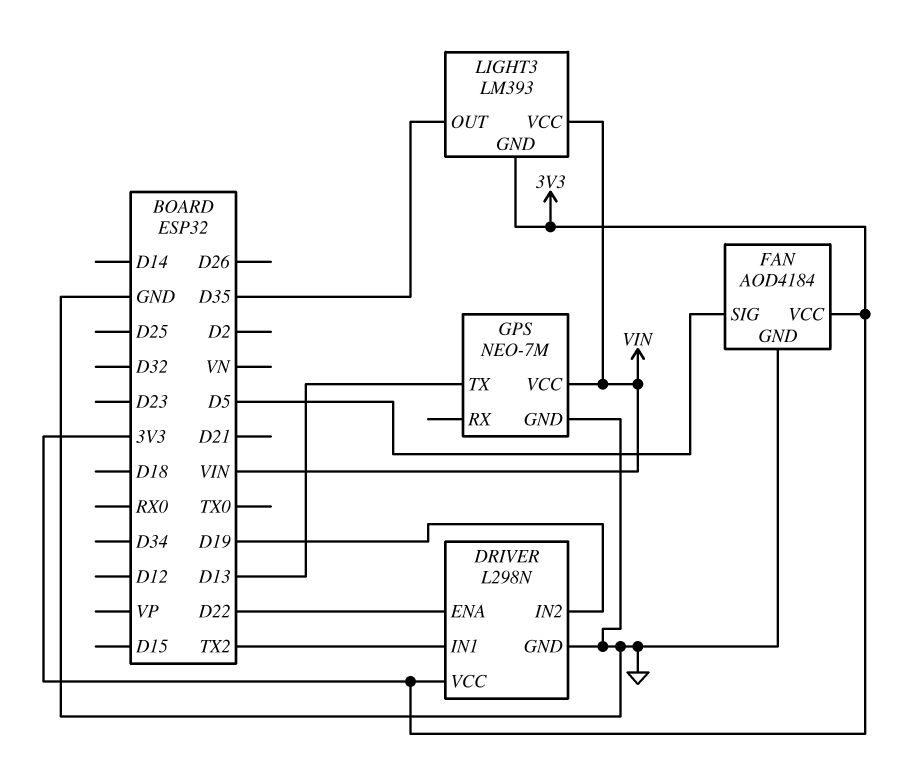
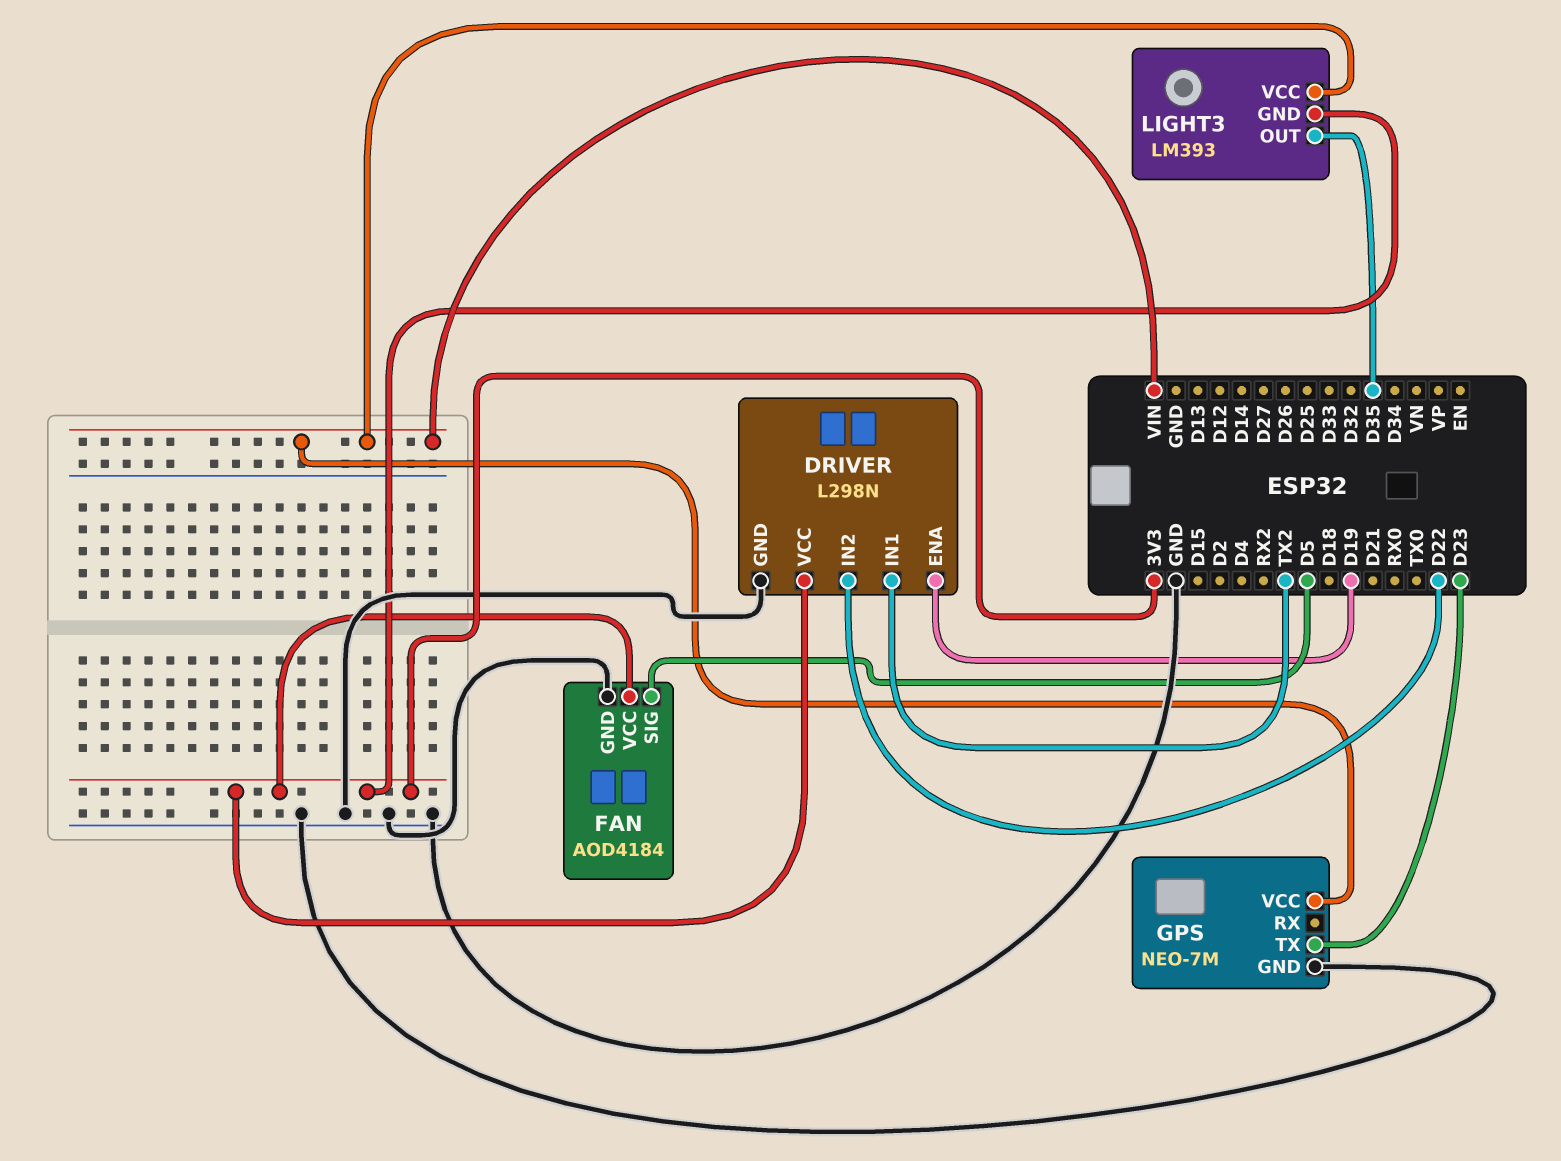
DRIVER pin ENA: D22 -> D19
DRIVER pin IN2: D19 -> D22
GPS pin TX: D13 -> D23

